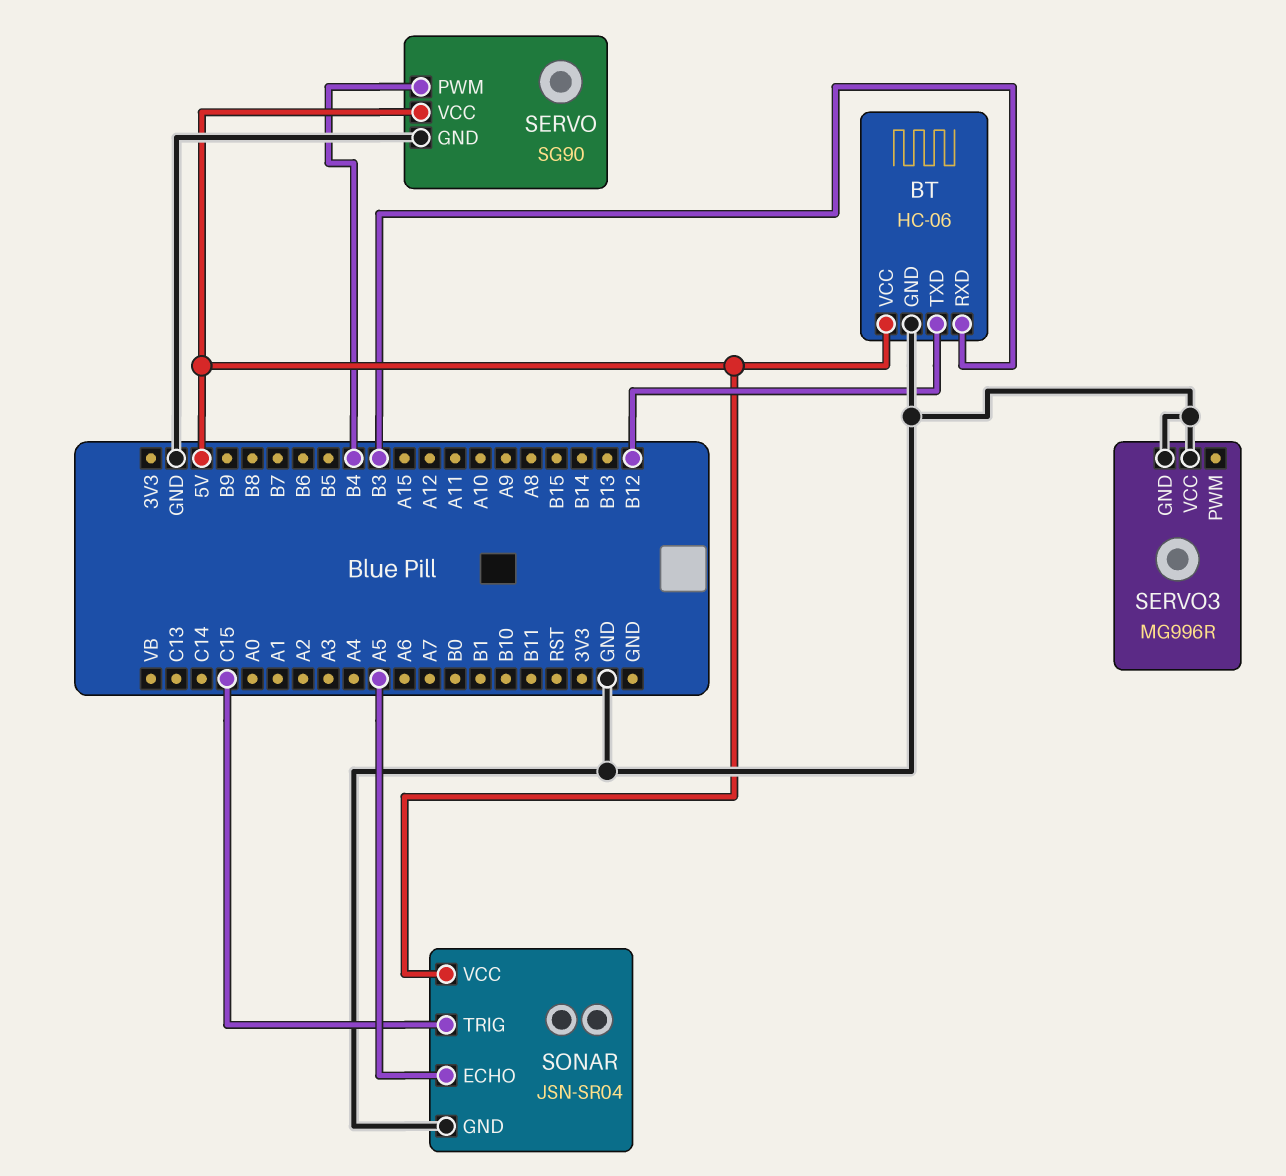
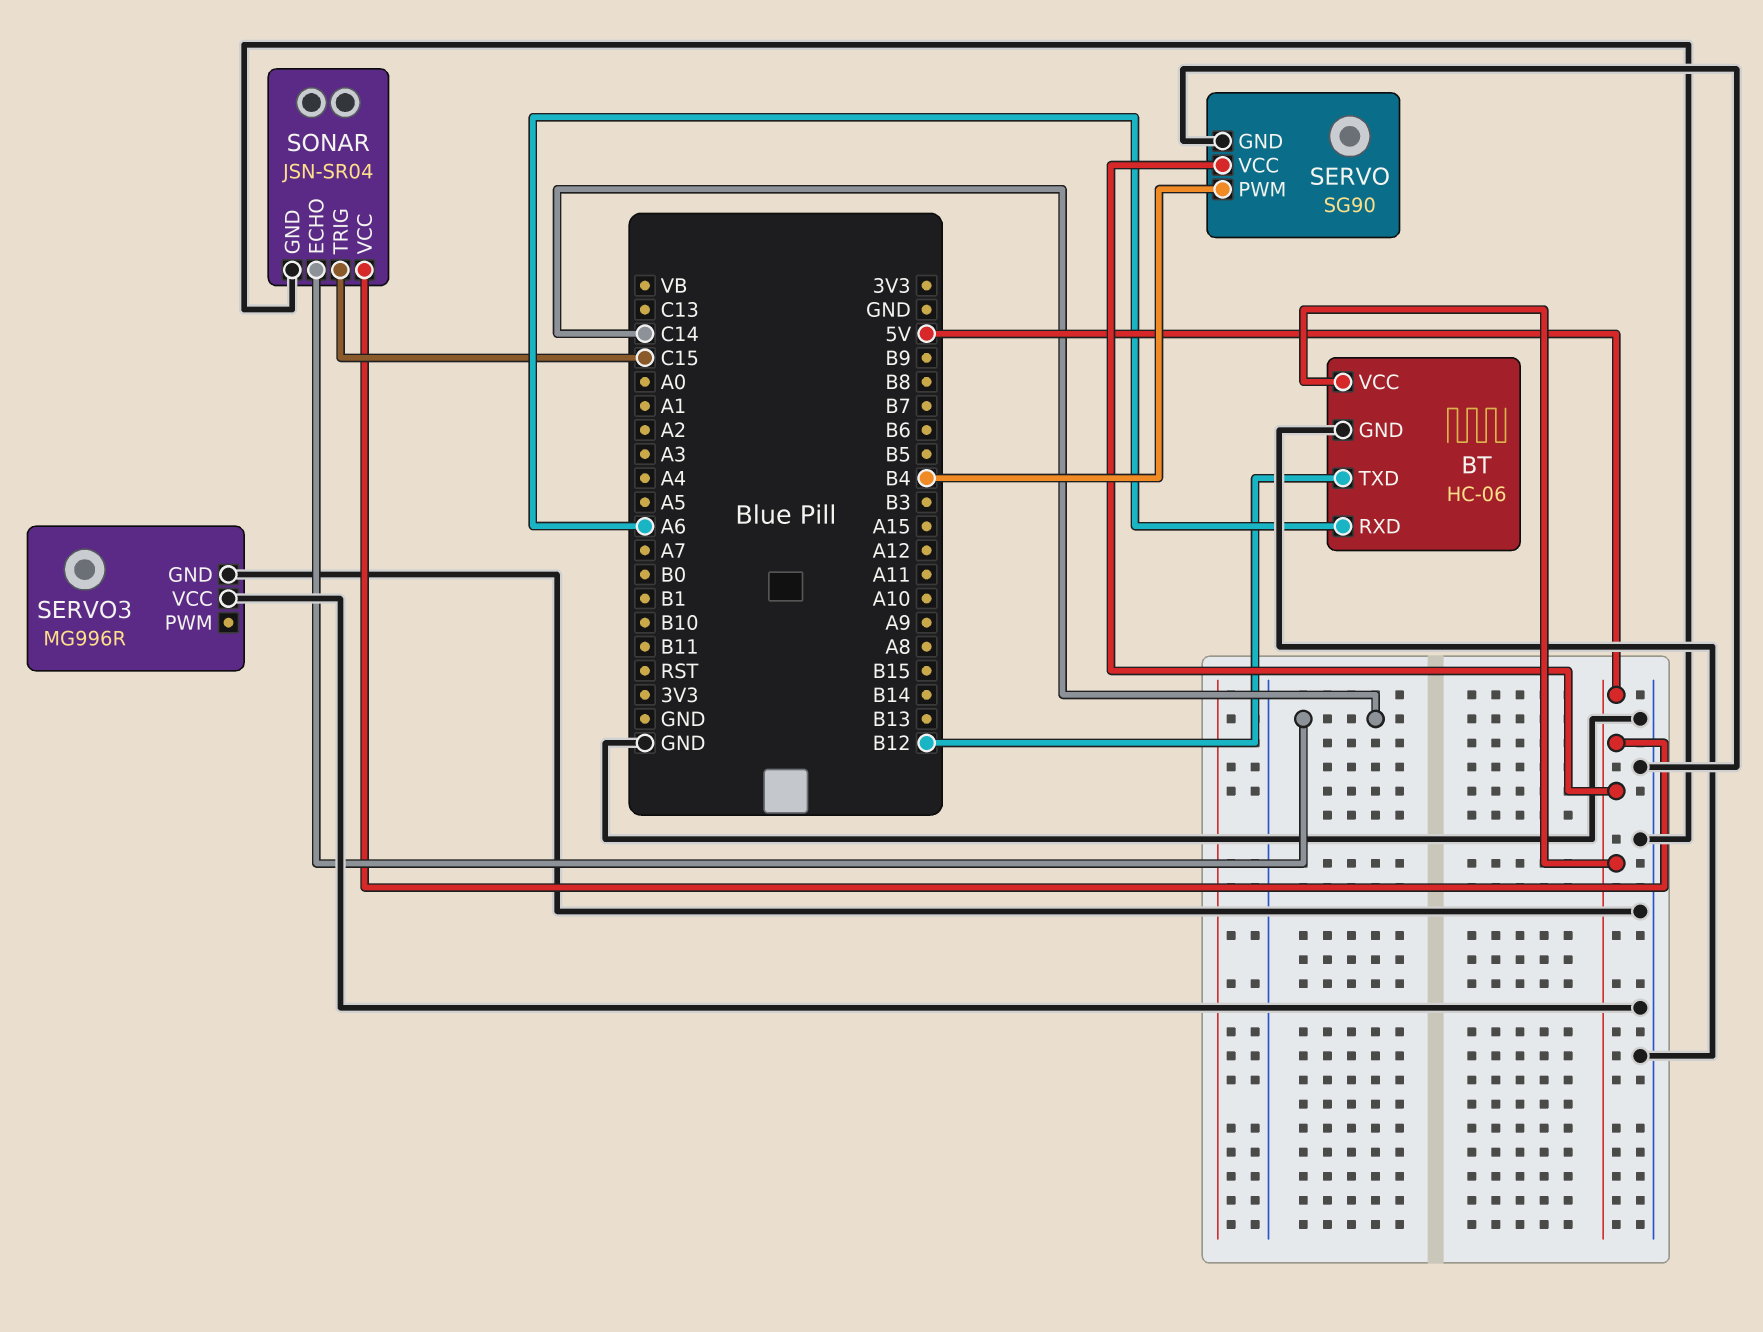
BT pin RXD: B3 -> A6
SONAR pin ECHO: A5 -> C14

